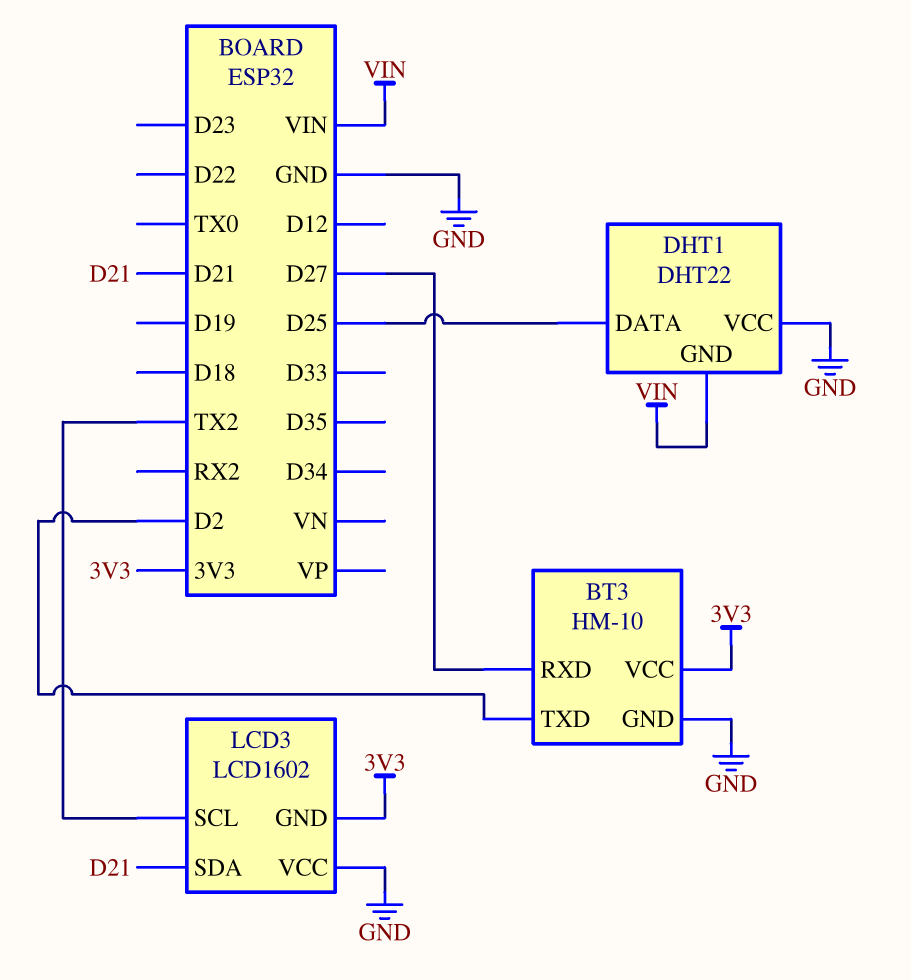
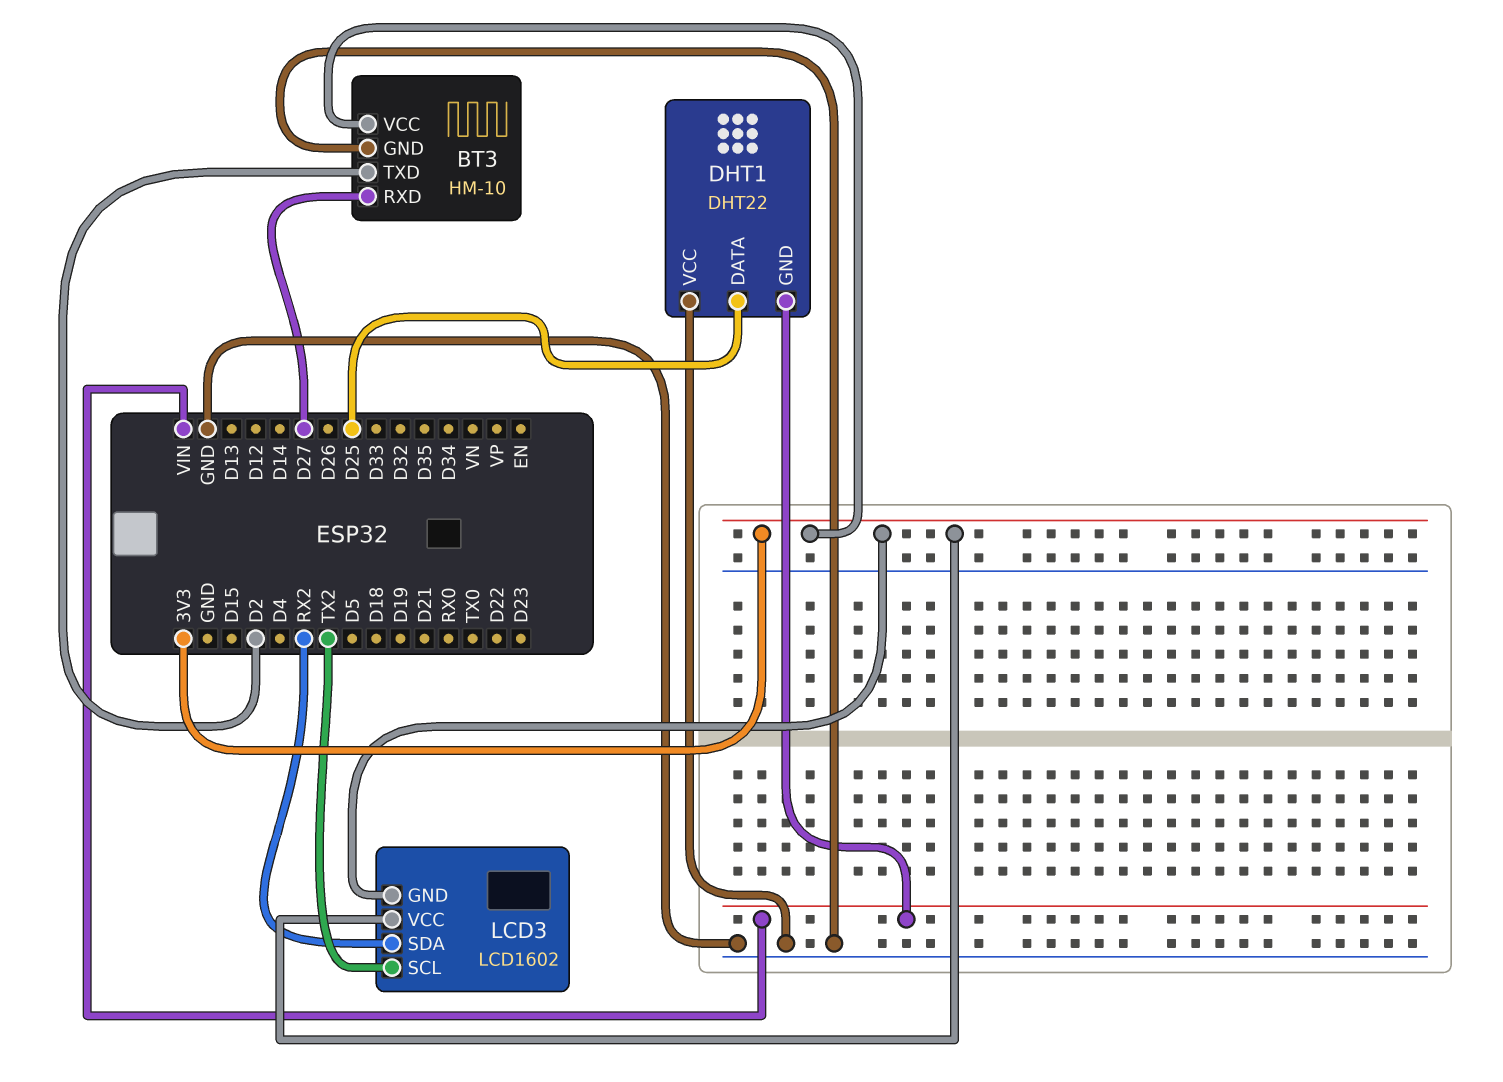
LCD3 pin SDA: D21 -> RX2
LCD3 pin VCC: GND -> 3V3

